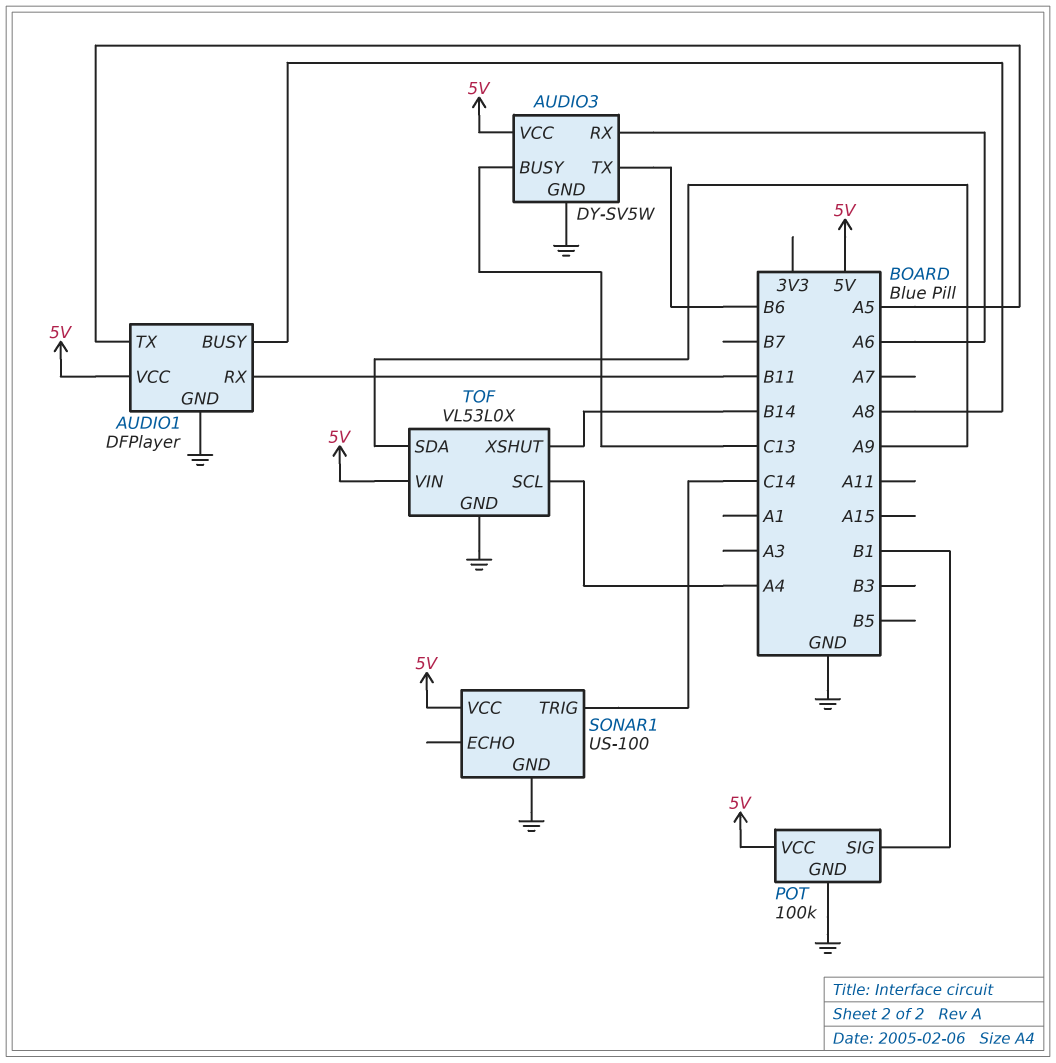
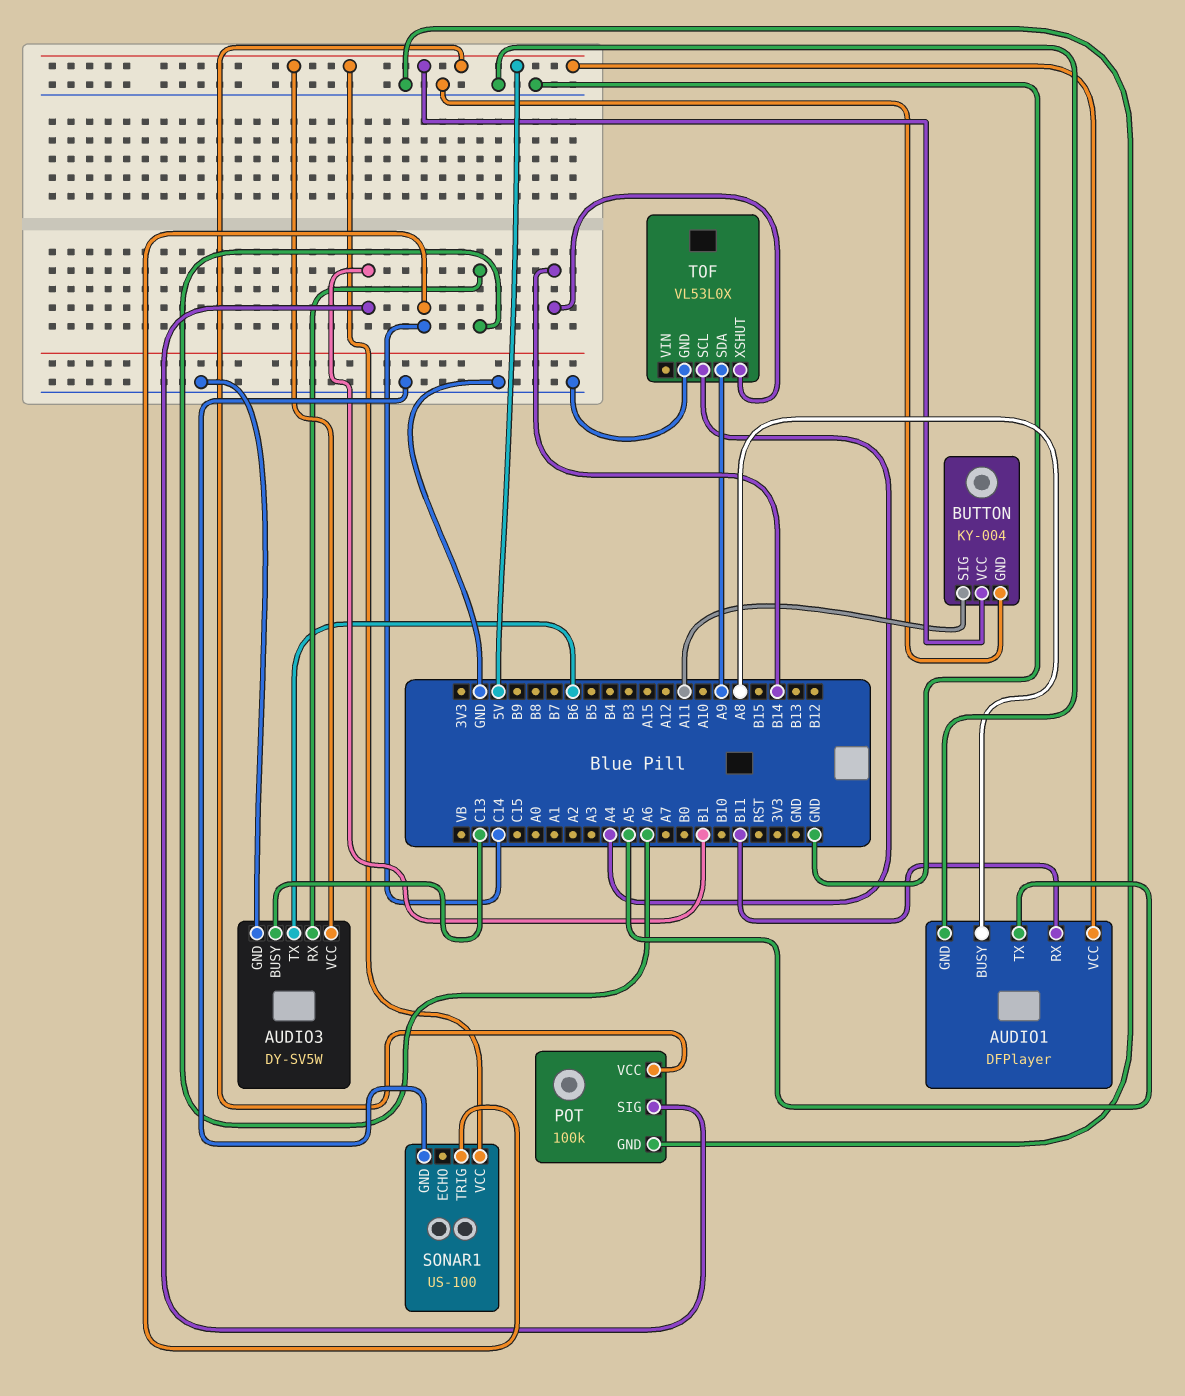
BUTTON: none -> KY-004
BUTTON pin GND: none -> GND
BUTTON pin SIG: none -> A11
BUTTON pin VCC: none -> 5V
TOF pin VIN: 5V -> none

